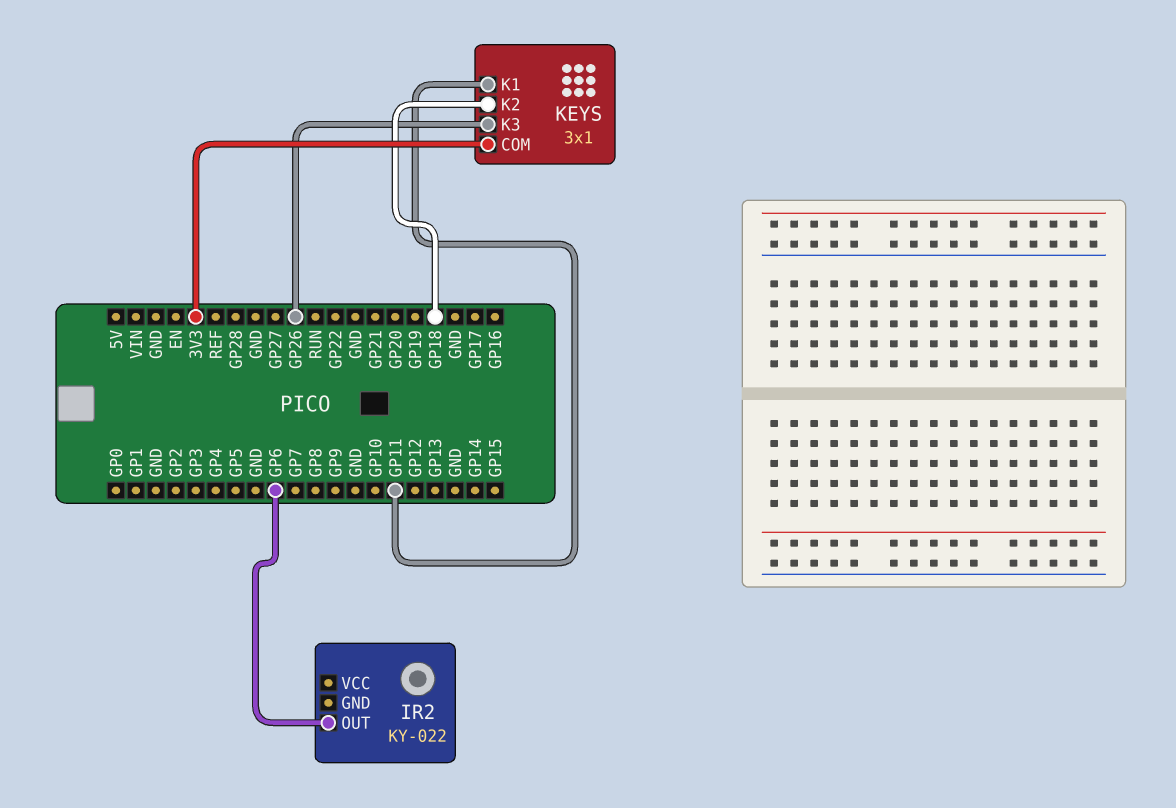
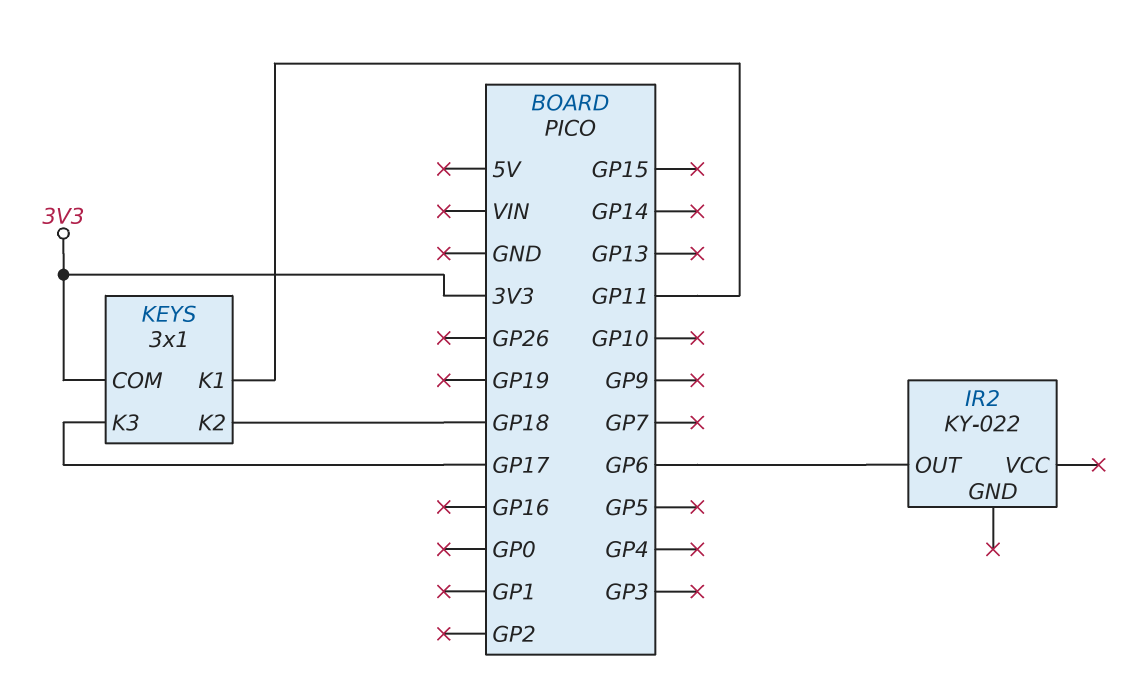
KEYS pin K3: GP26 -> GP17

